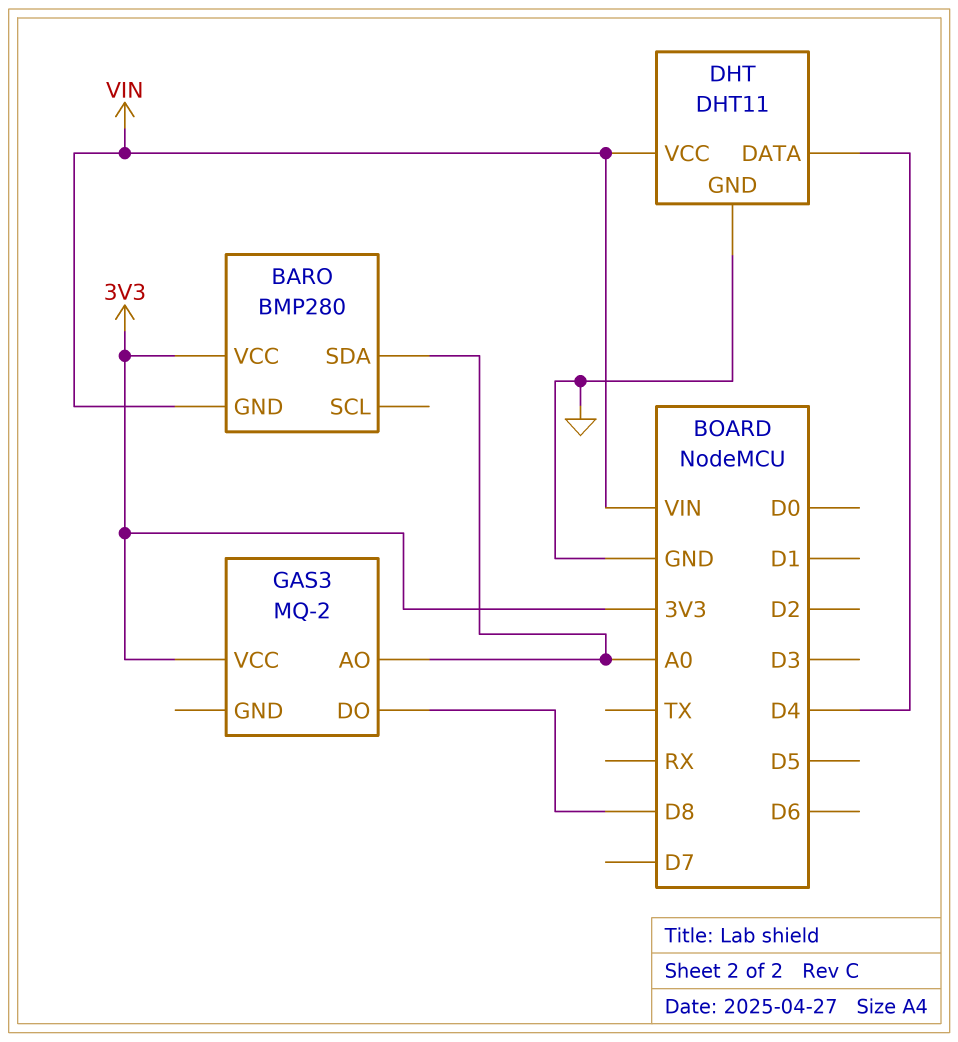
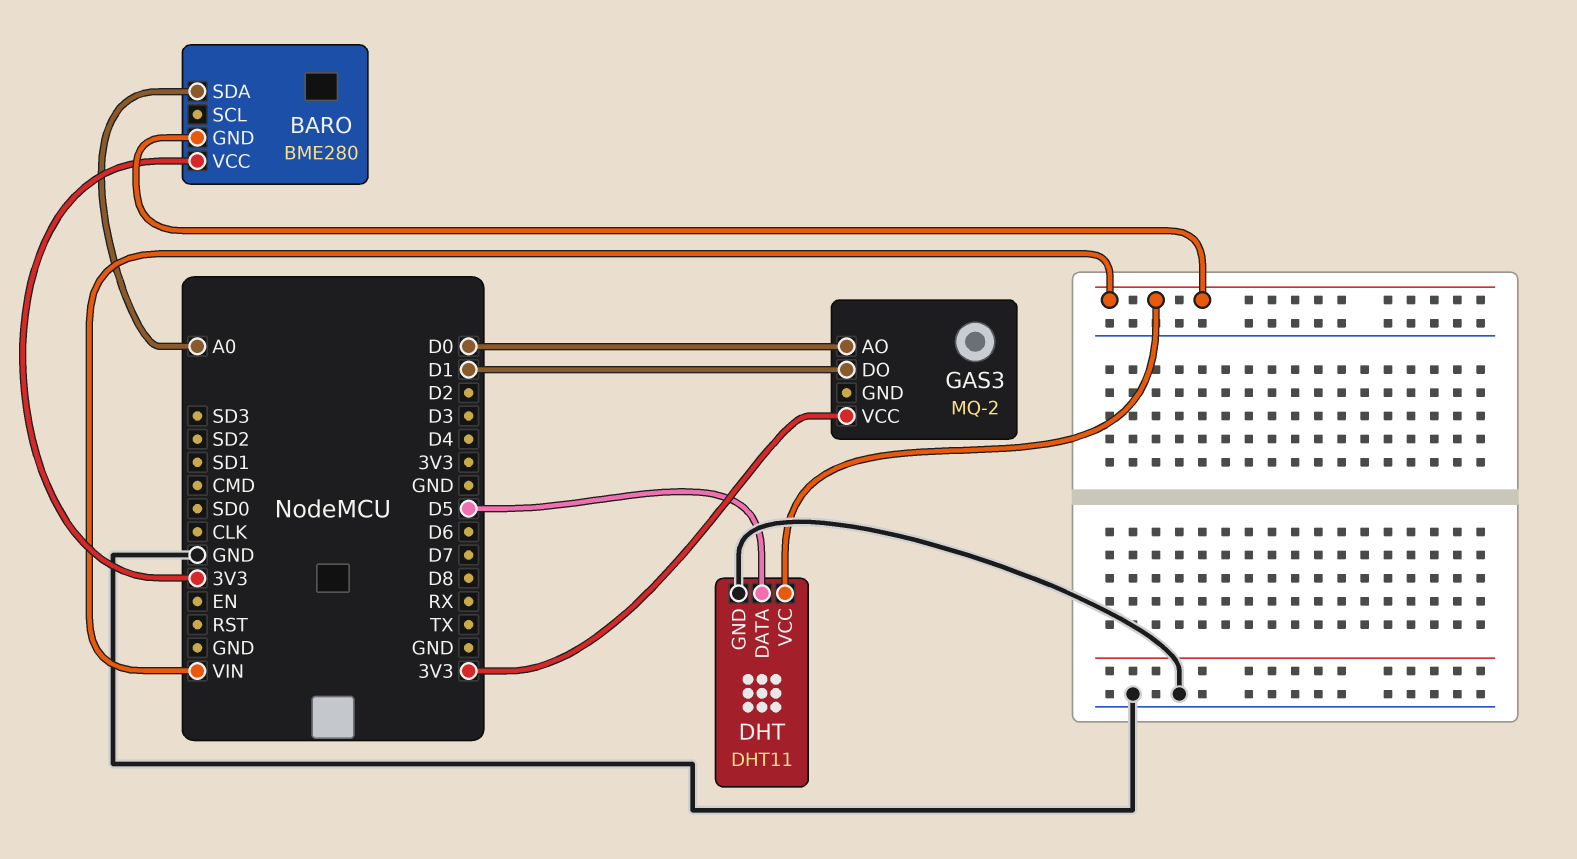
BARO: BMP280 -> BME280
DHT pin DATA: D4 -> D5
GAS3 pin AO: A0 -> D0
GAS3 pin DO: D8 -> D1

